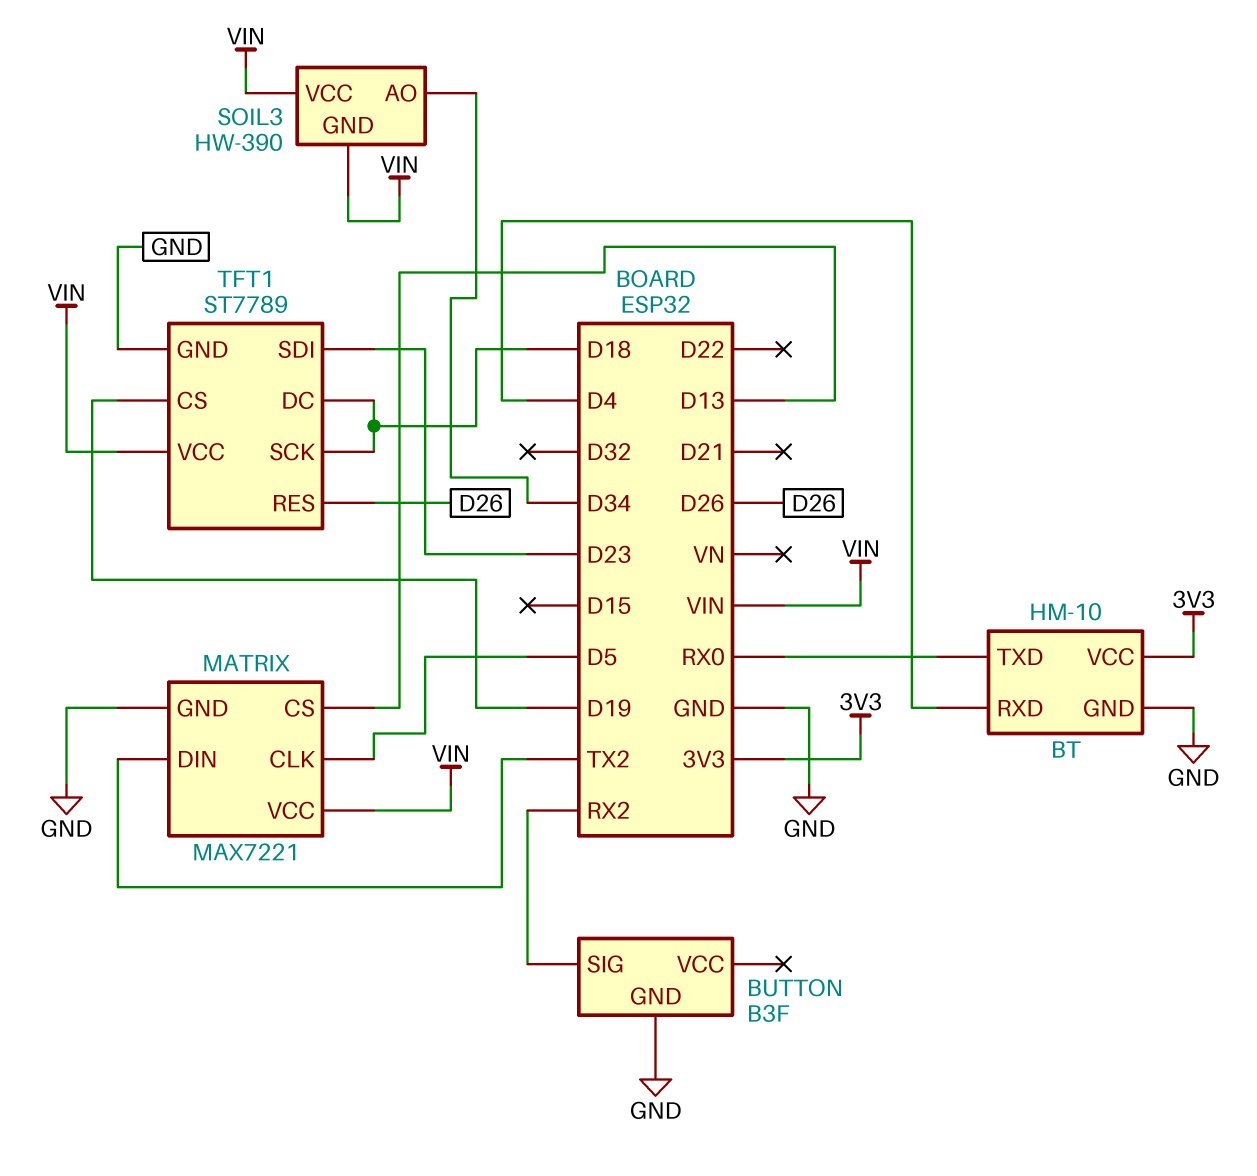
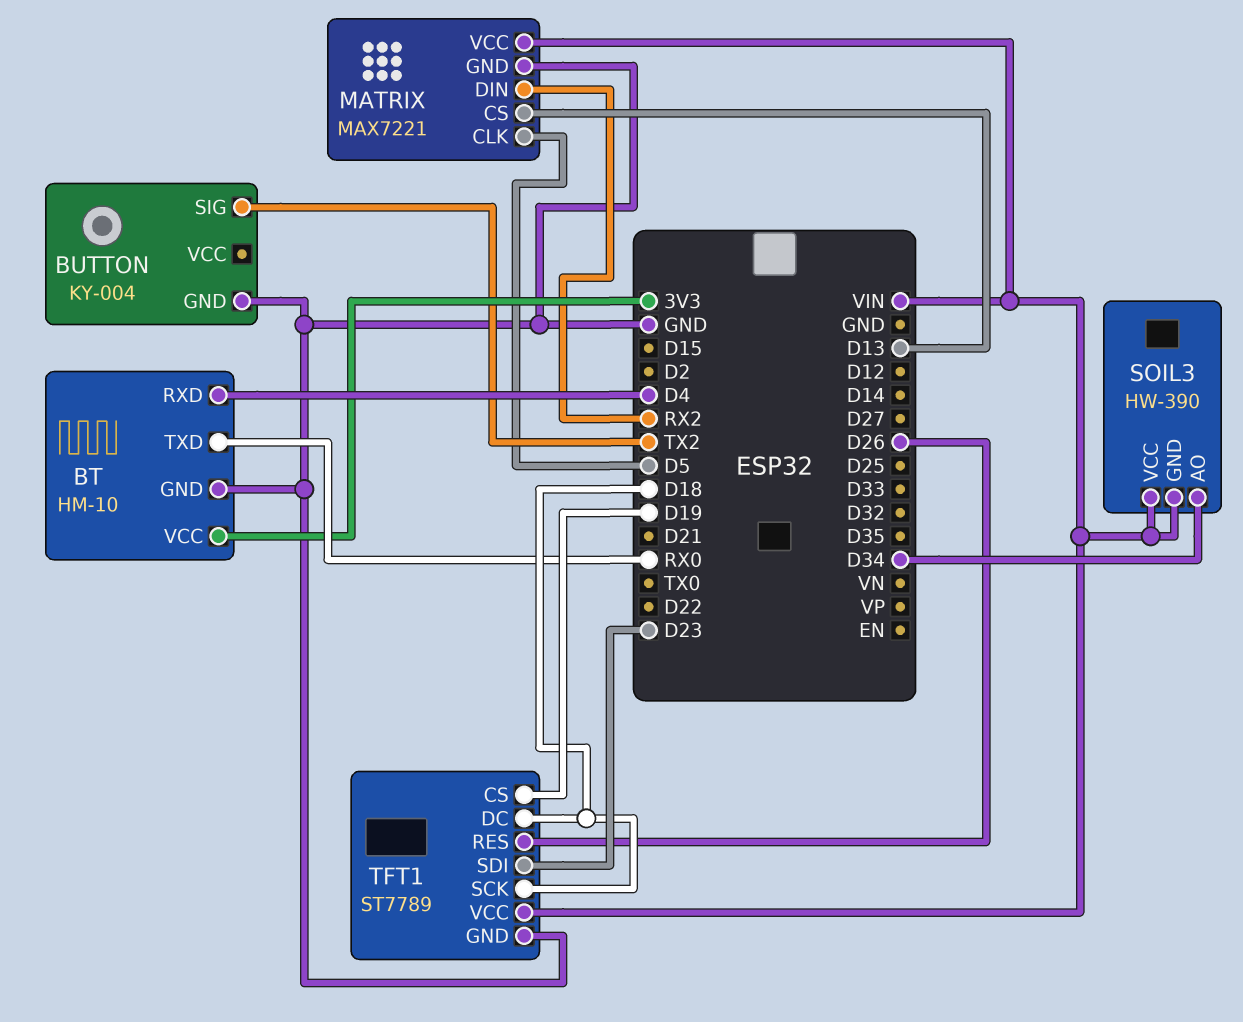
BUTTON: B3F -> KY-004
BUTTON pin SIG: RX2 -> TX2
MATRIX pin DIN: TX2 -> RX2

